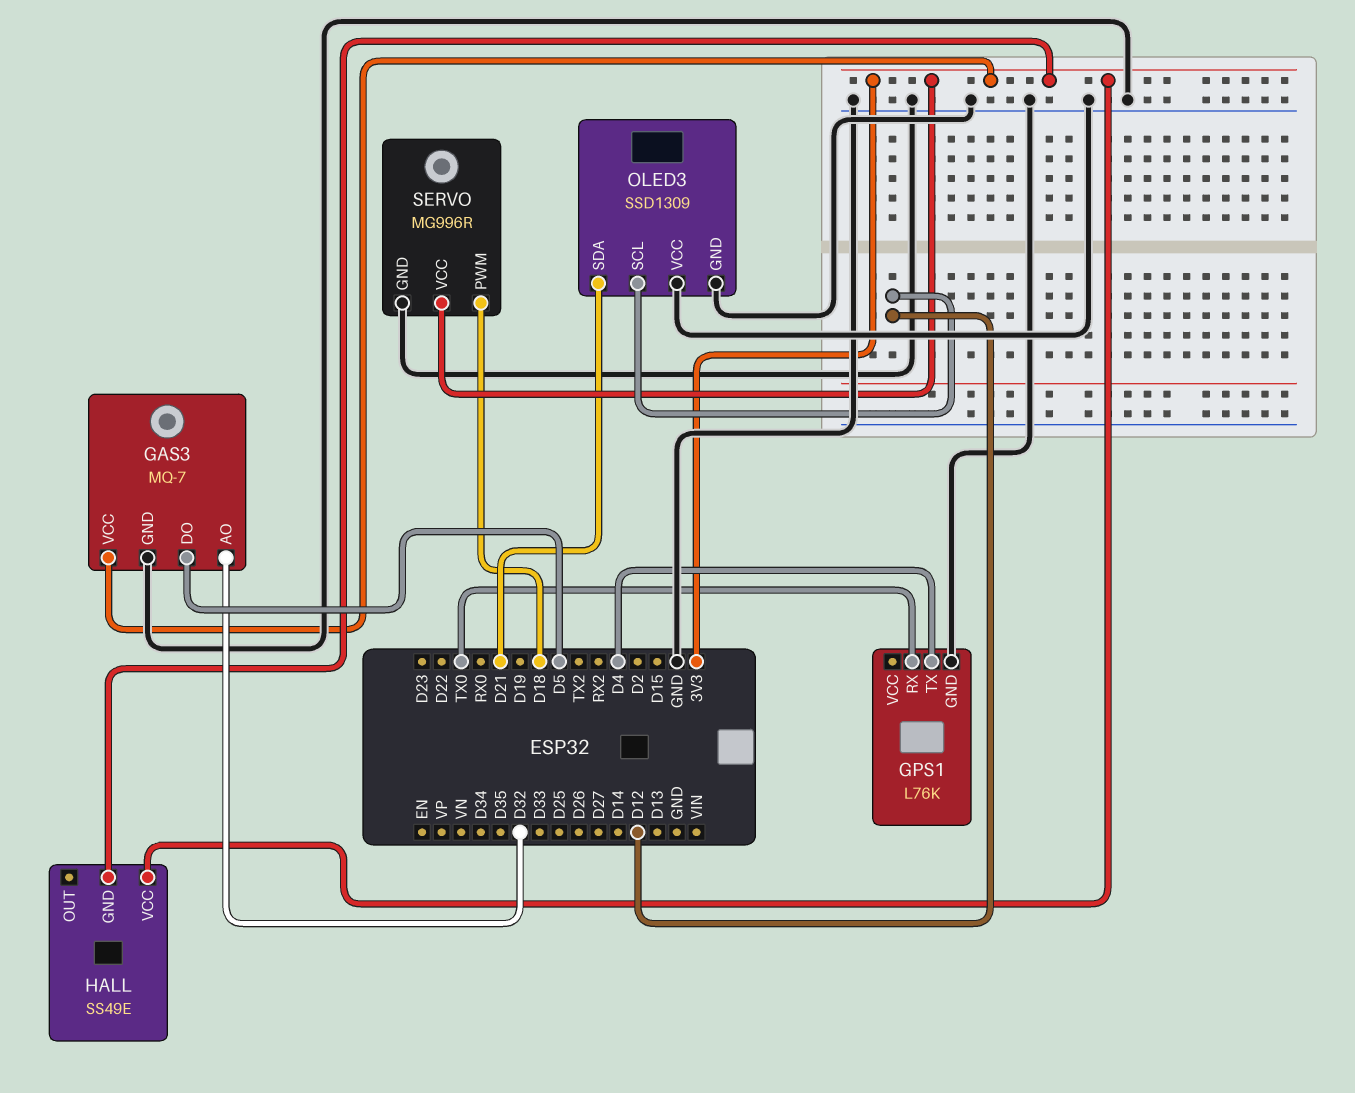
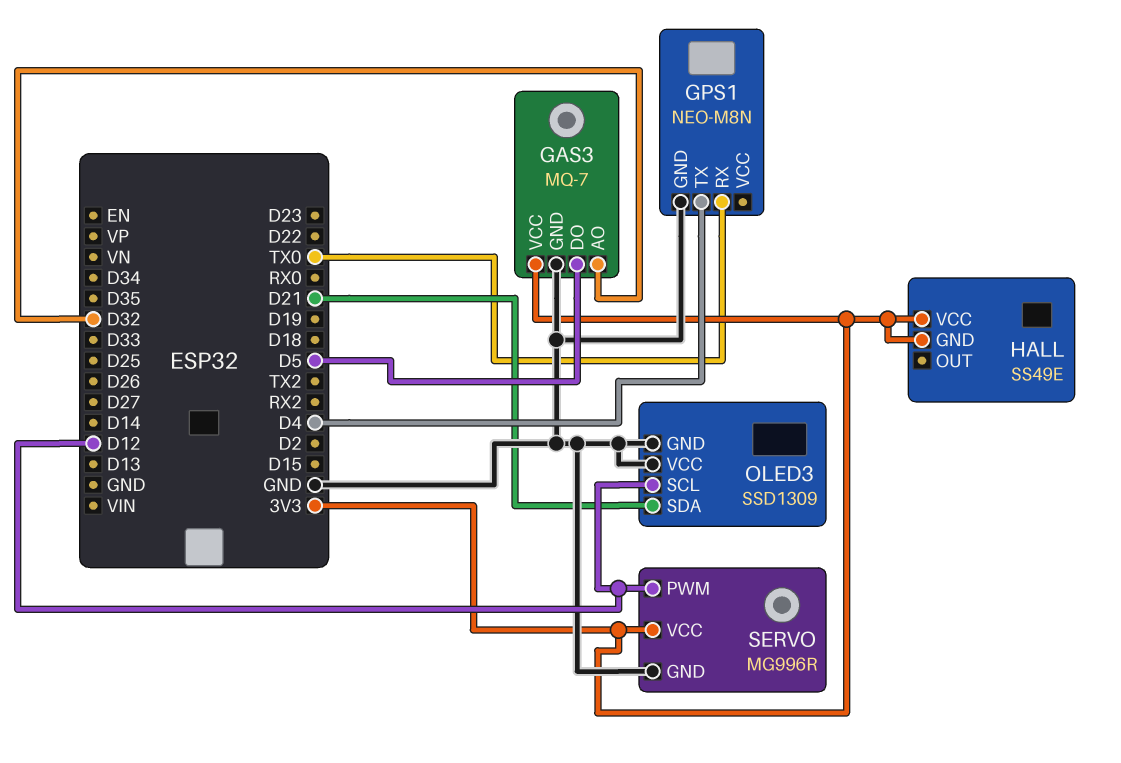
GPS1: L76K -> NEO-M8N
SERVO pin PWM: D18 -> D12

